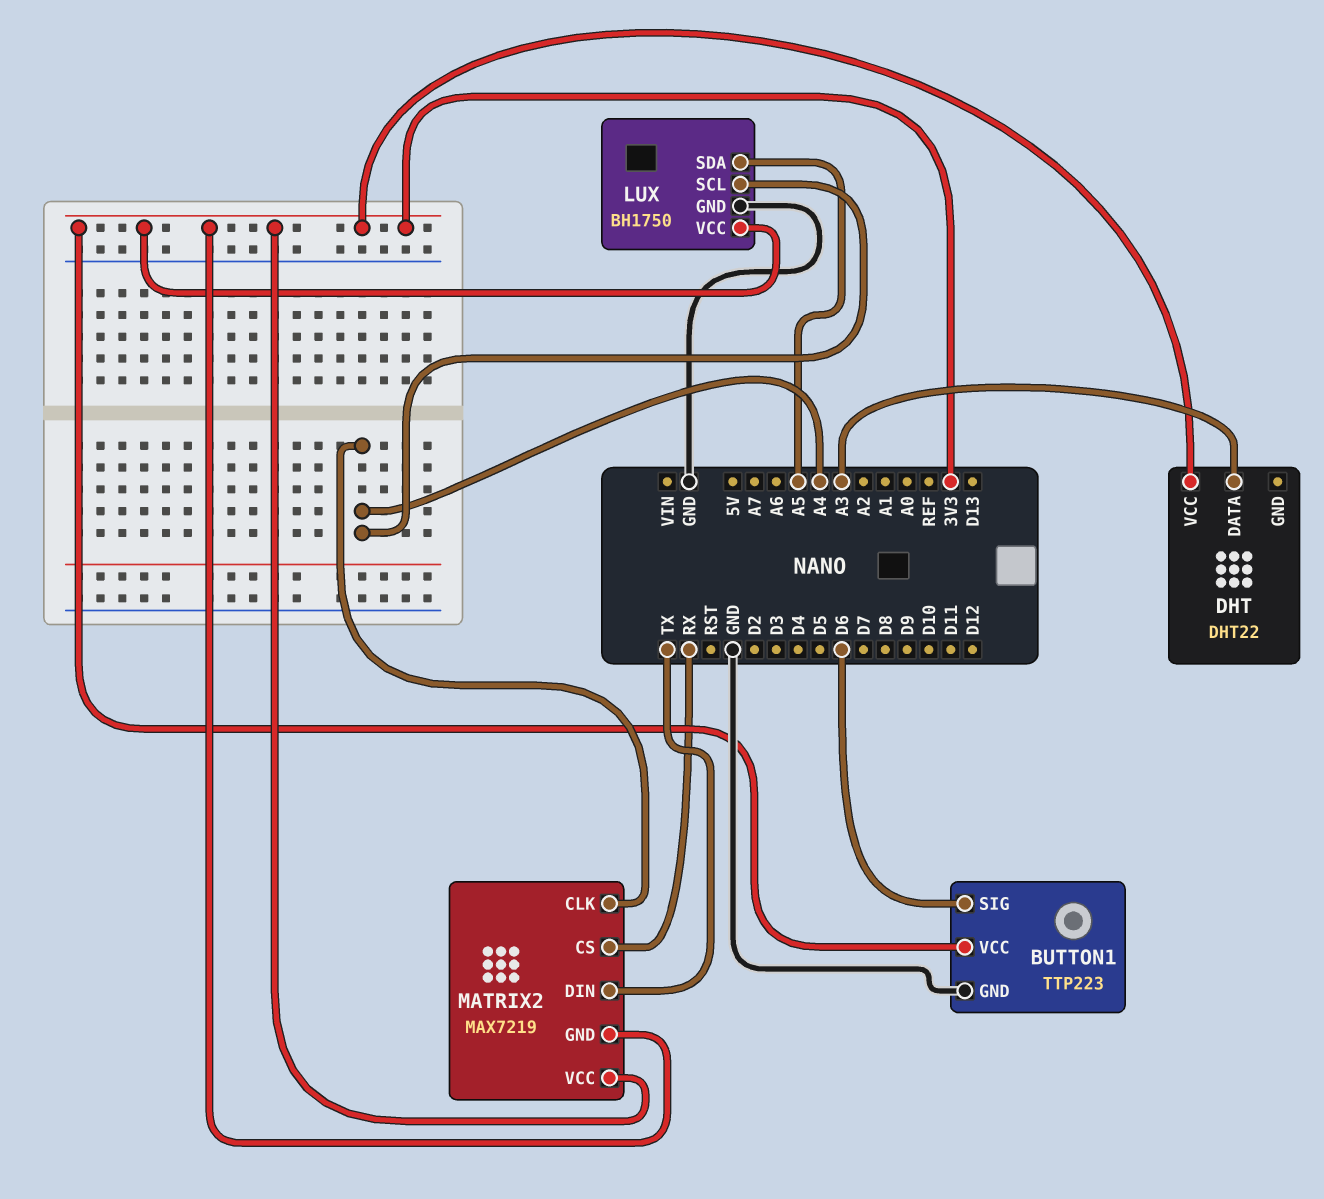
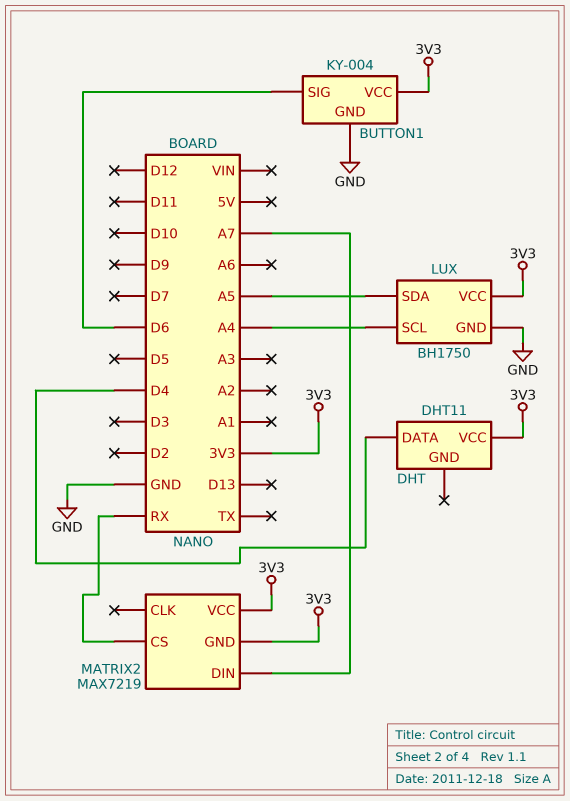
BUTTON1: TTP223 -> KY-004
DHT: DHT22 -> DHT11
DHT pin DATA: A3 -> D4
MATRIX2 pin CLK: A4 -> none
MATRIX2 pin DIN: TX -> A7

